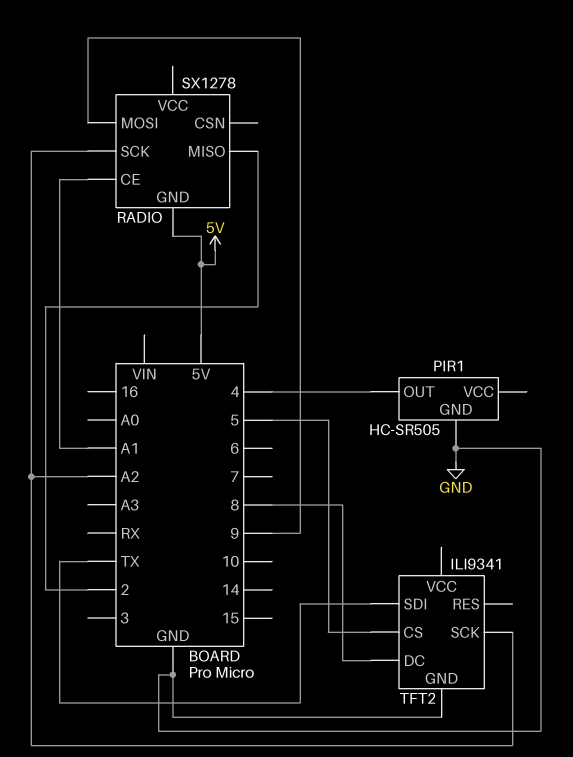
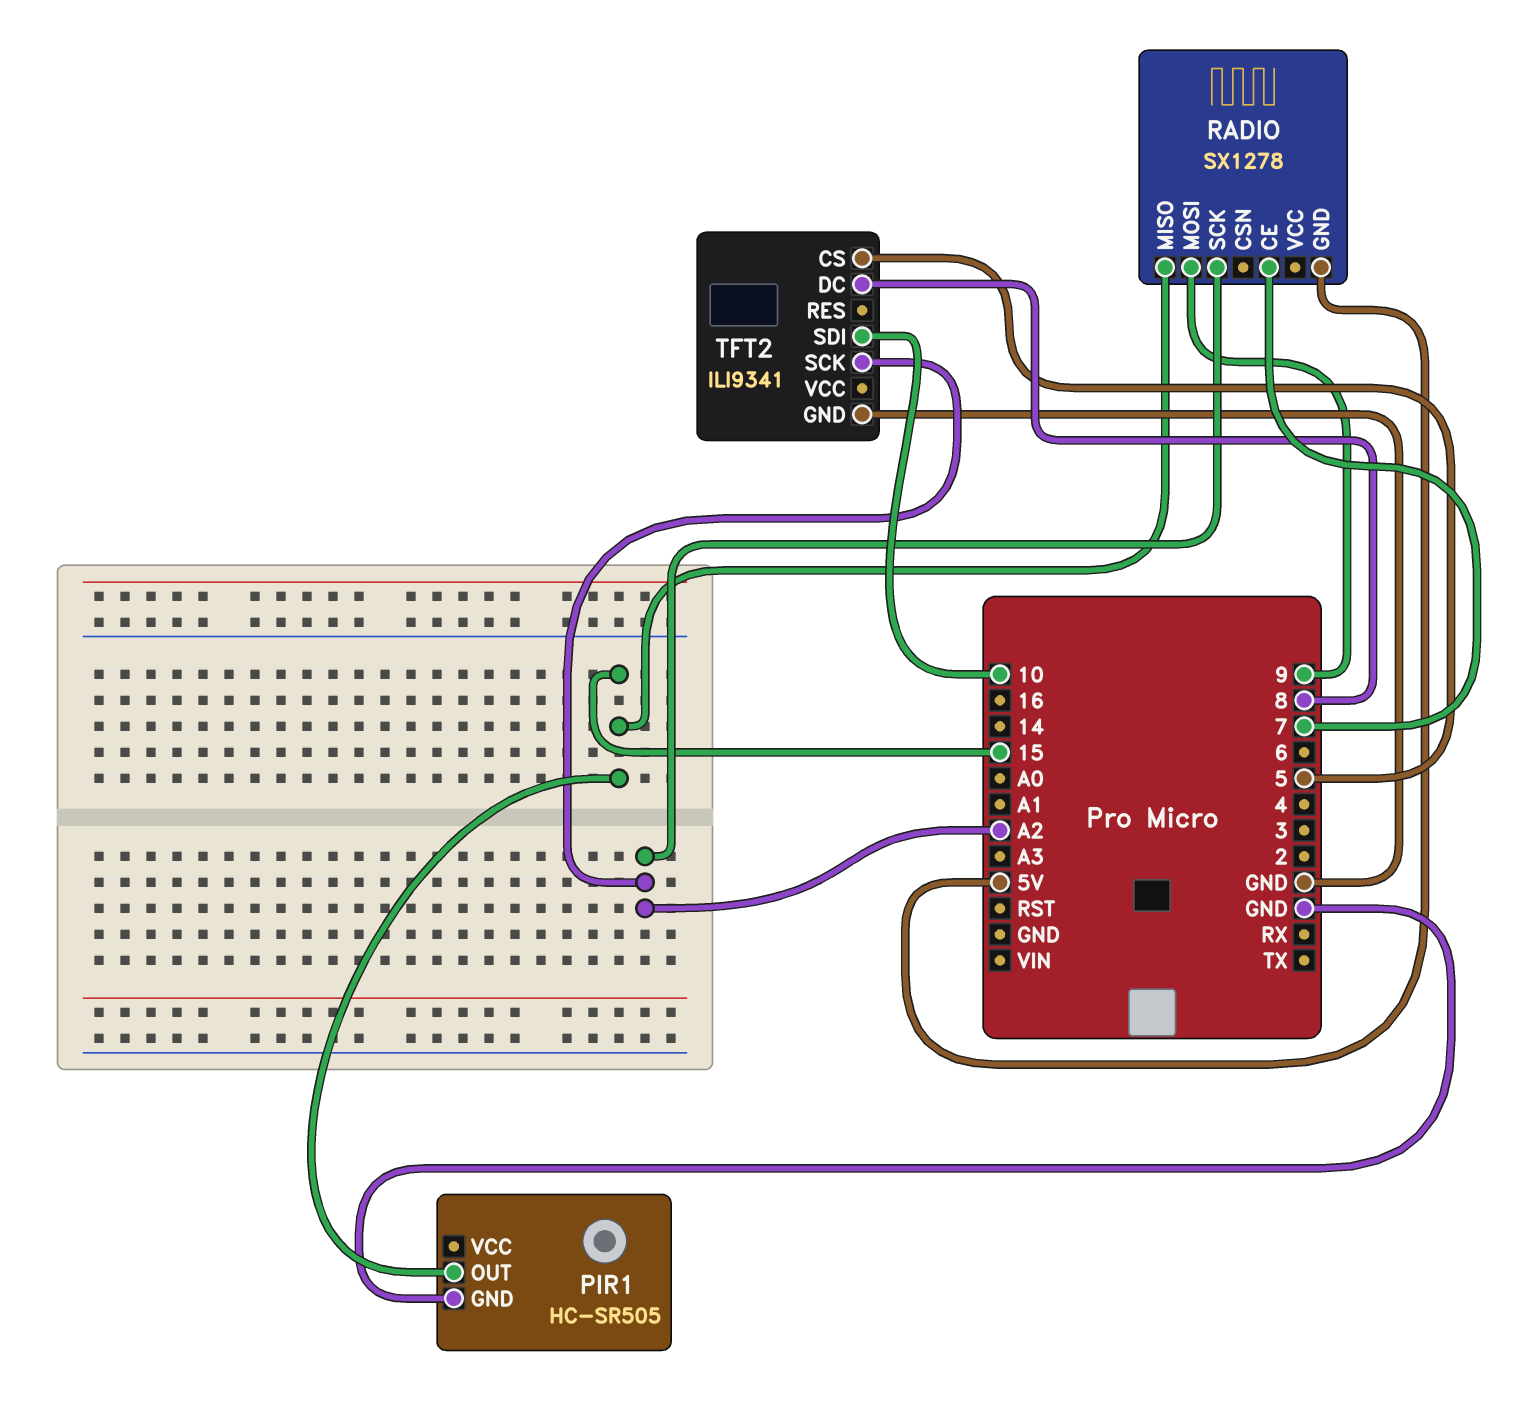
PIR1 pin OUT: 4 -> 15
RADIO pin CE: A1 -> 7
RADIO pin MISO: 2 -> 15
TFT2 pin SDI: TX -> 10

